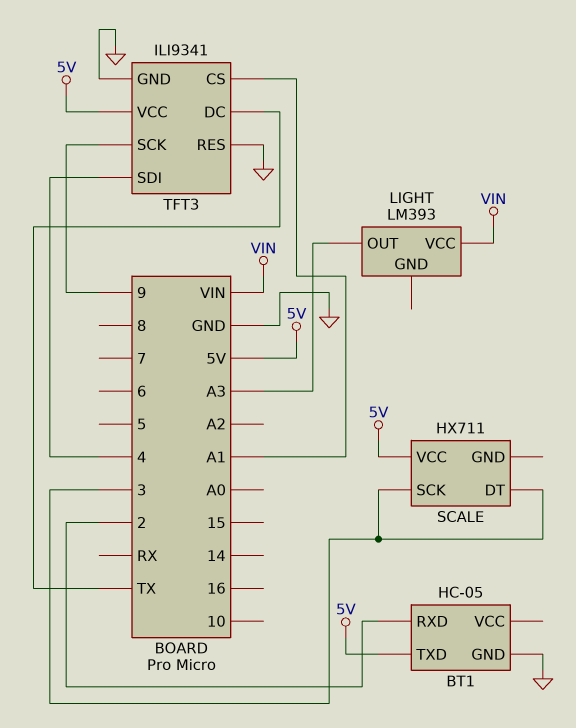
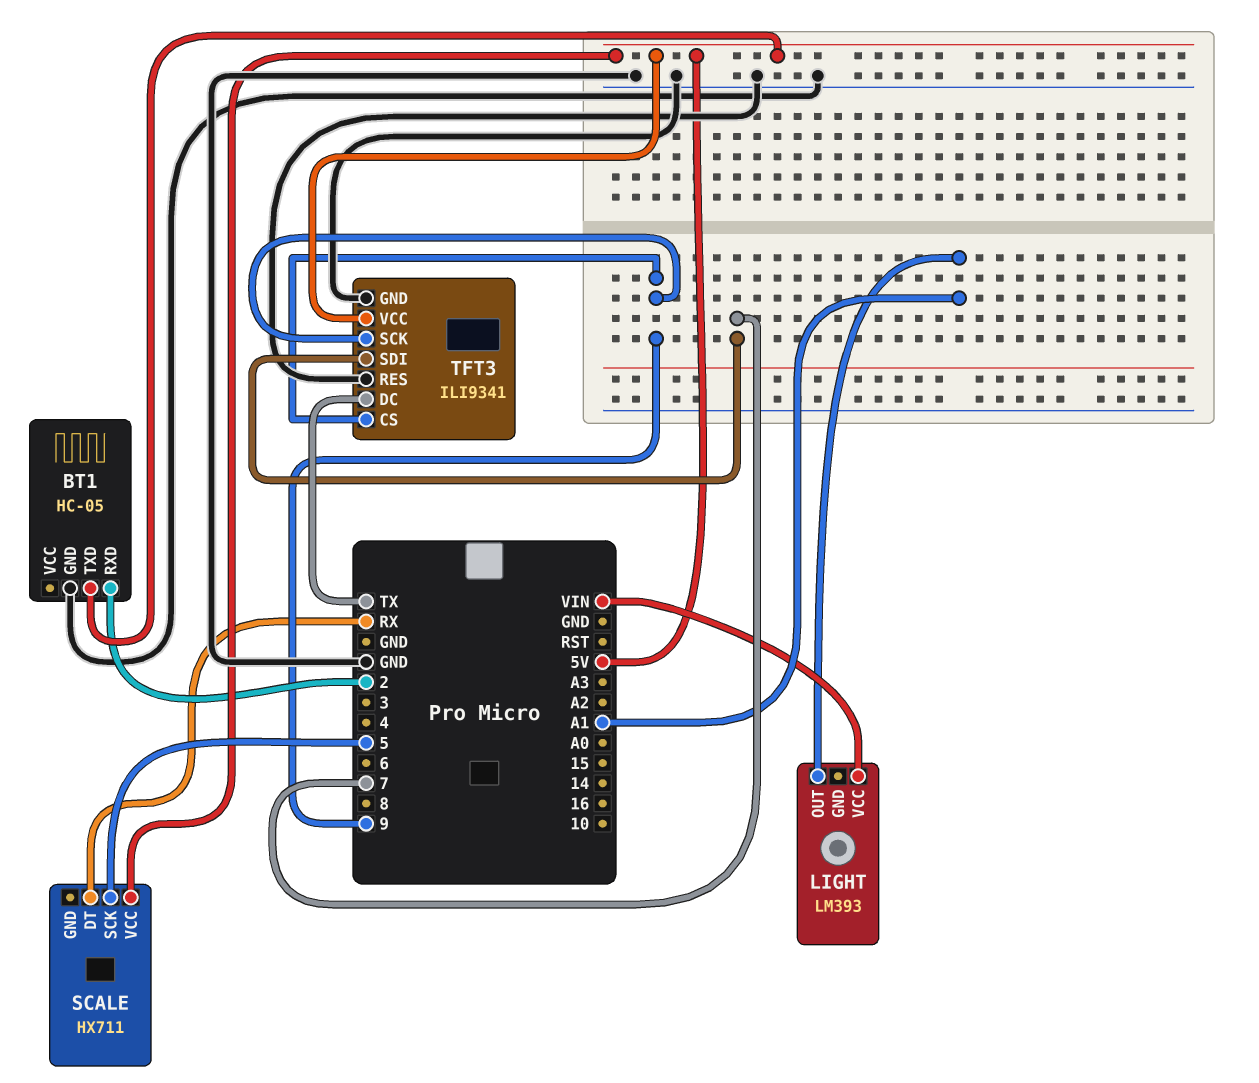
LIGHT pin OUT: A3 -> A1
SCALE pin DT: 3 -> RX
SCALE pin SCK: 3 -> 5
TFT3 pin CS: A1 -> 9
TFT3 pin SDI: 4 -> 7

